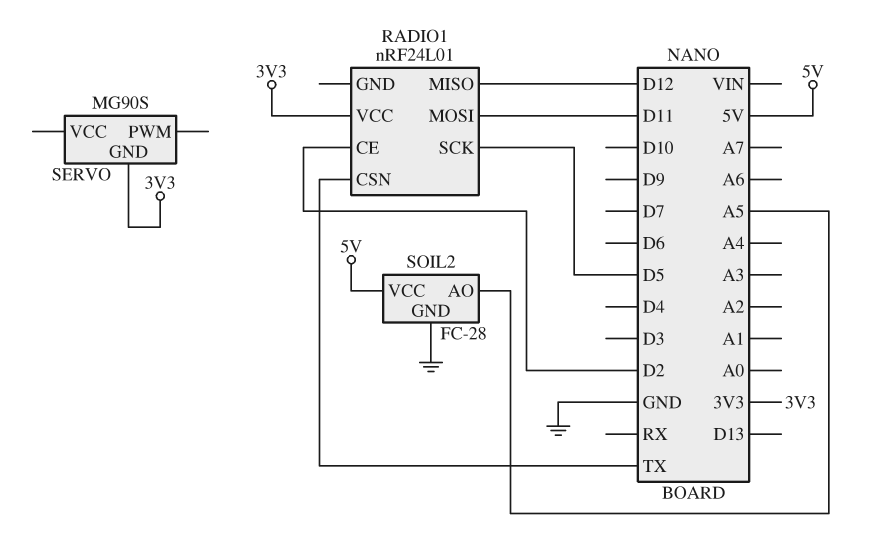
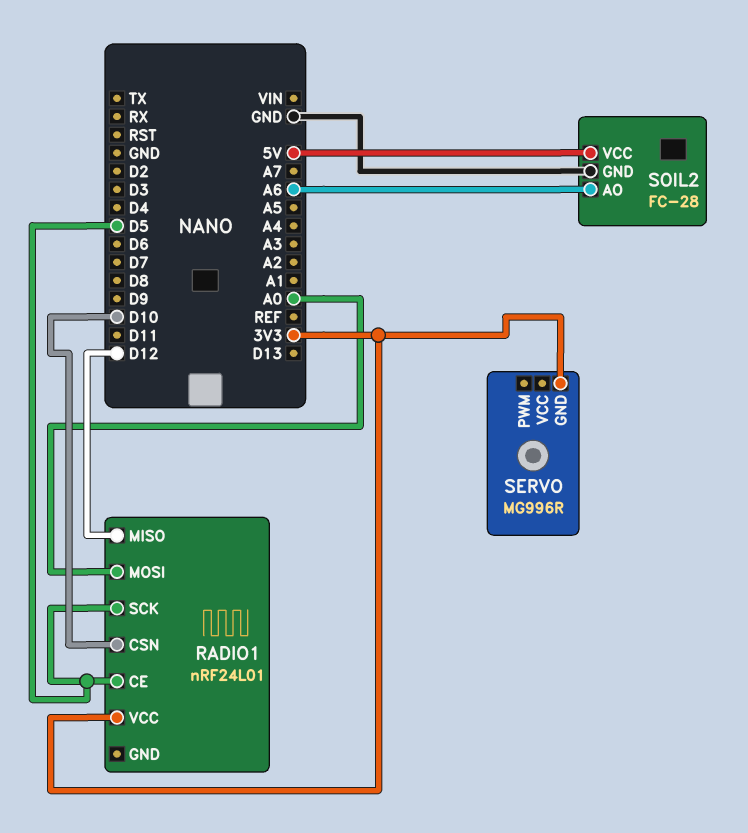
RADIO1 pin CE: D2 -> D5
RADIO1 pin CSN: TX -> D10
RADIO1 pin MOSI: D11 -> A0
SERVO: MG90S -> MG996R
SOIL2 pin AO: A5 -> A6

